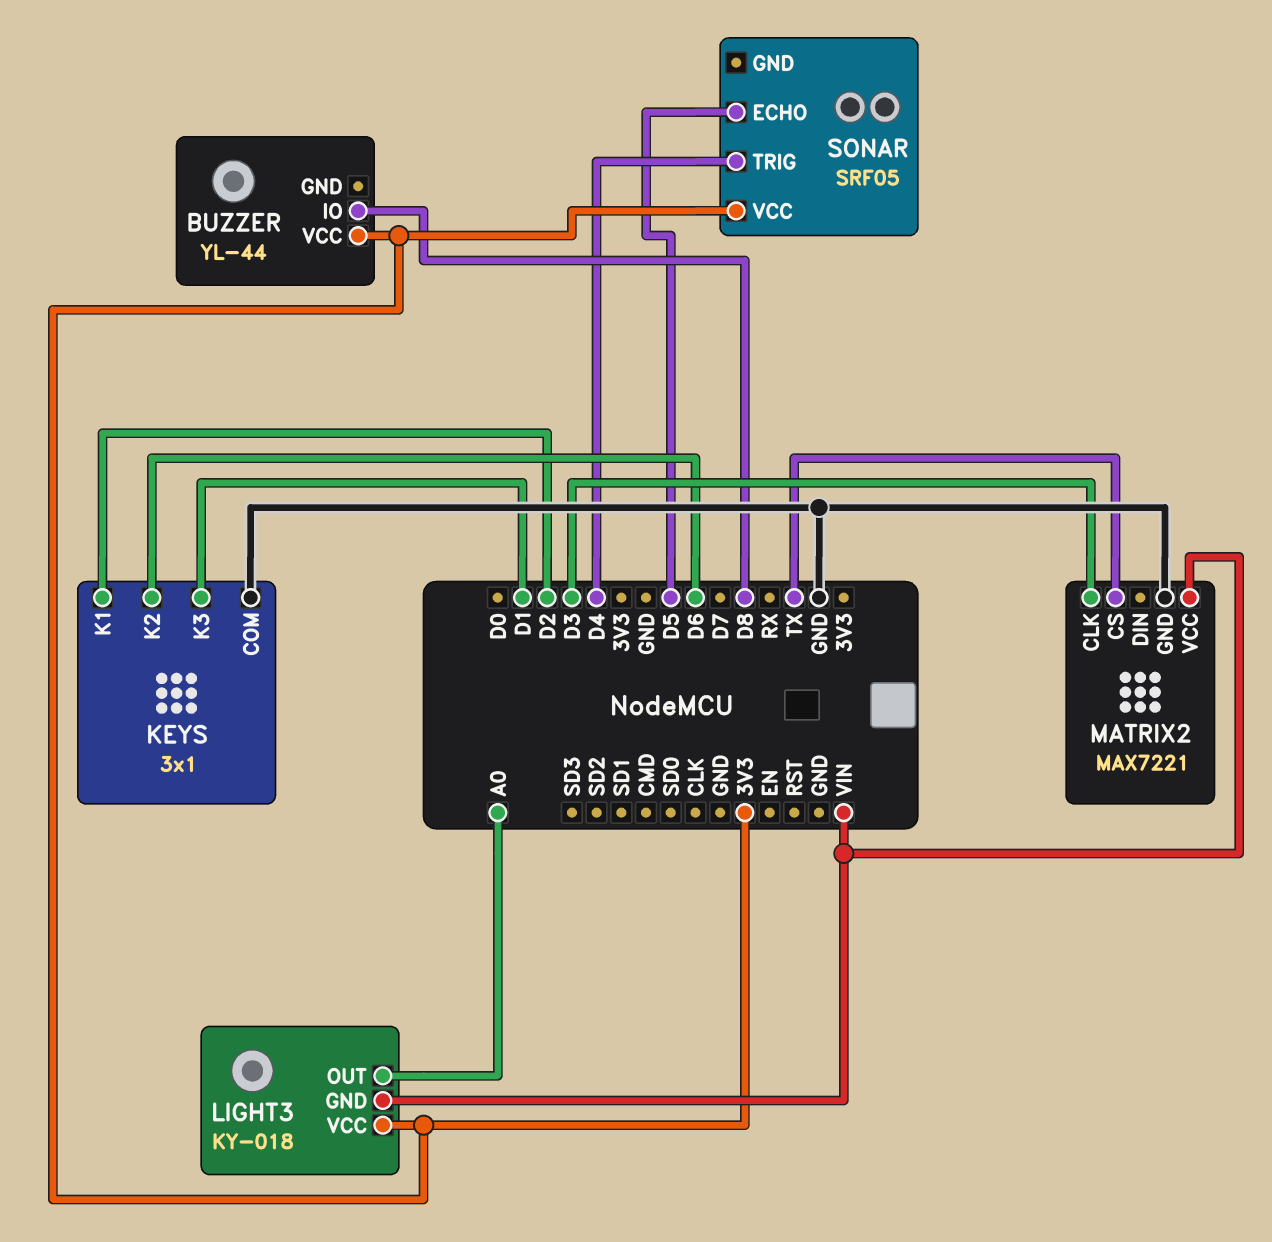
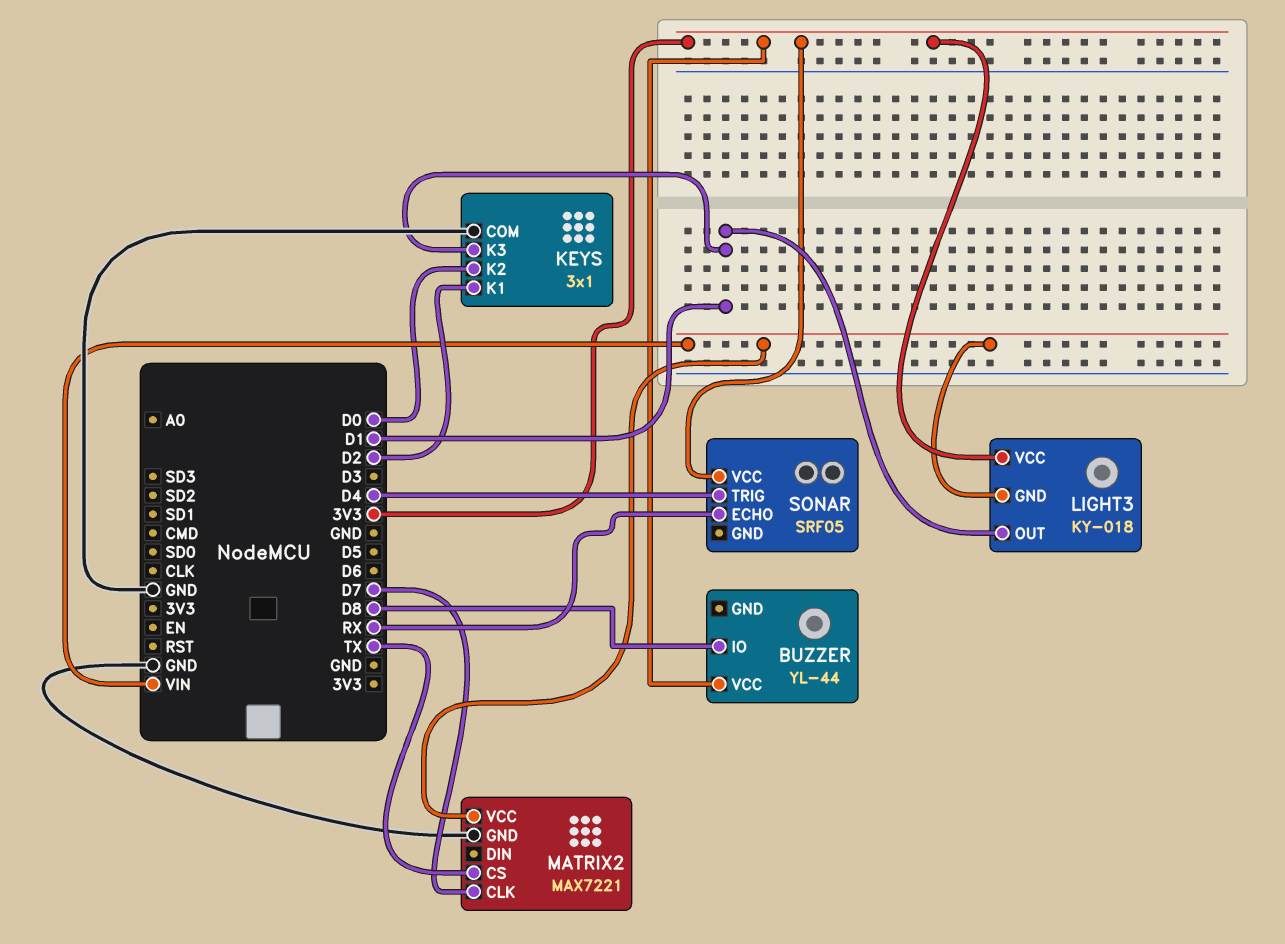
KEYS pin K2: D6 -> D0
LIGHT3 pin OUT: A0 -> D1
MATRIX2 pin CLK: D3 -> D7
SONAR pin ECHO: D5 -> RX

